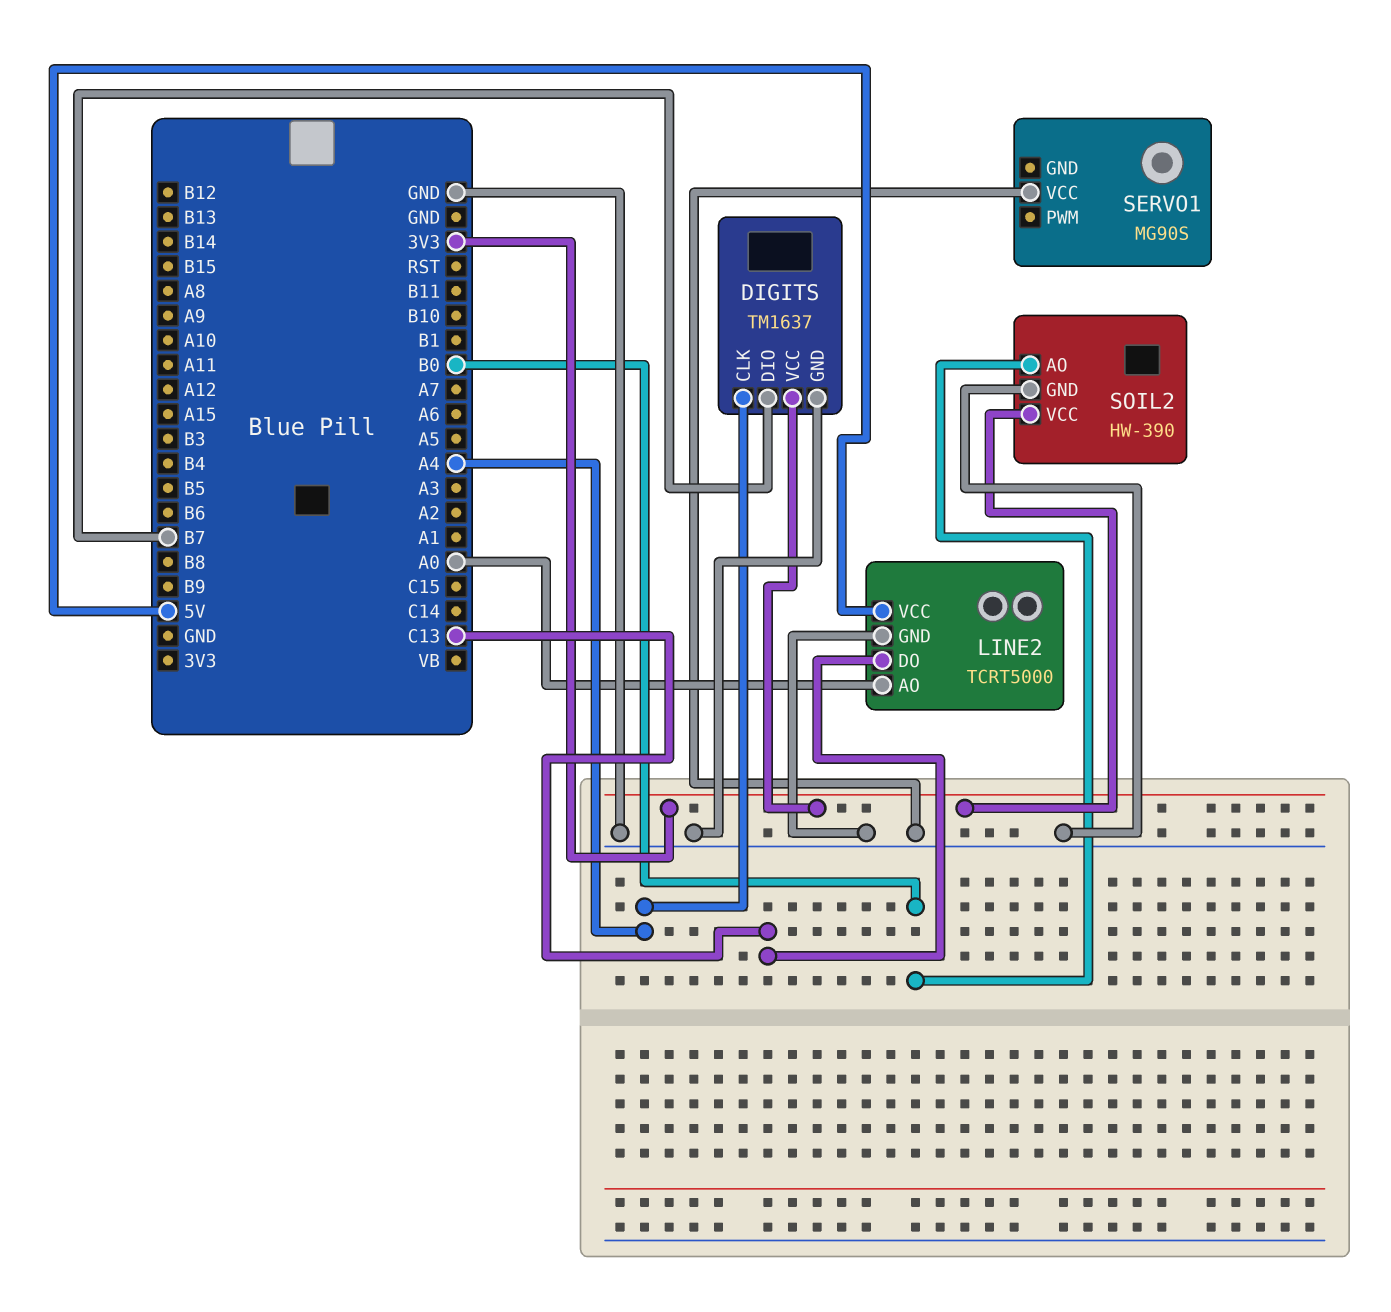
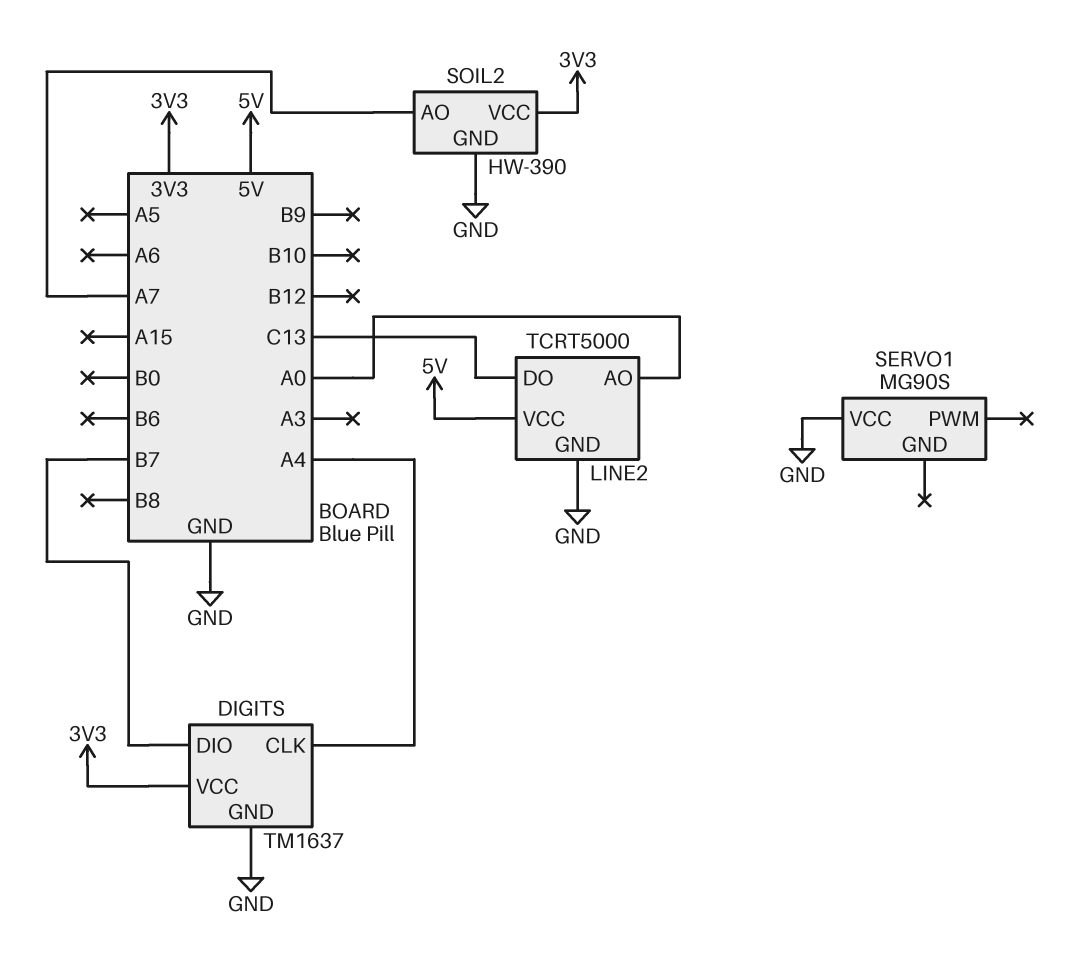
SOIL2 pin AO: B0 -> A7

